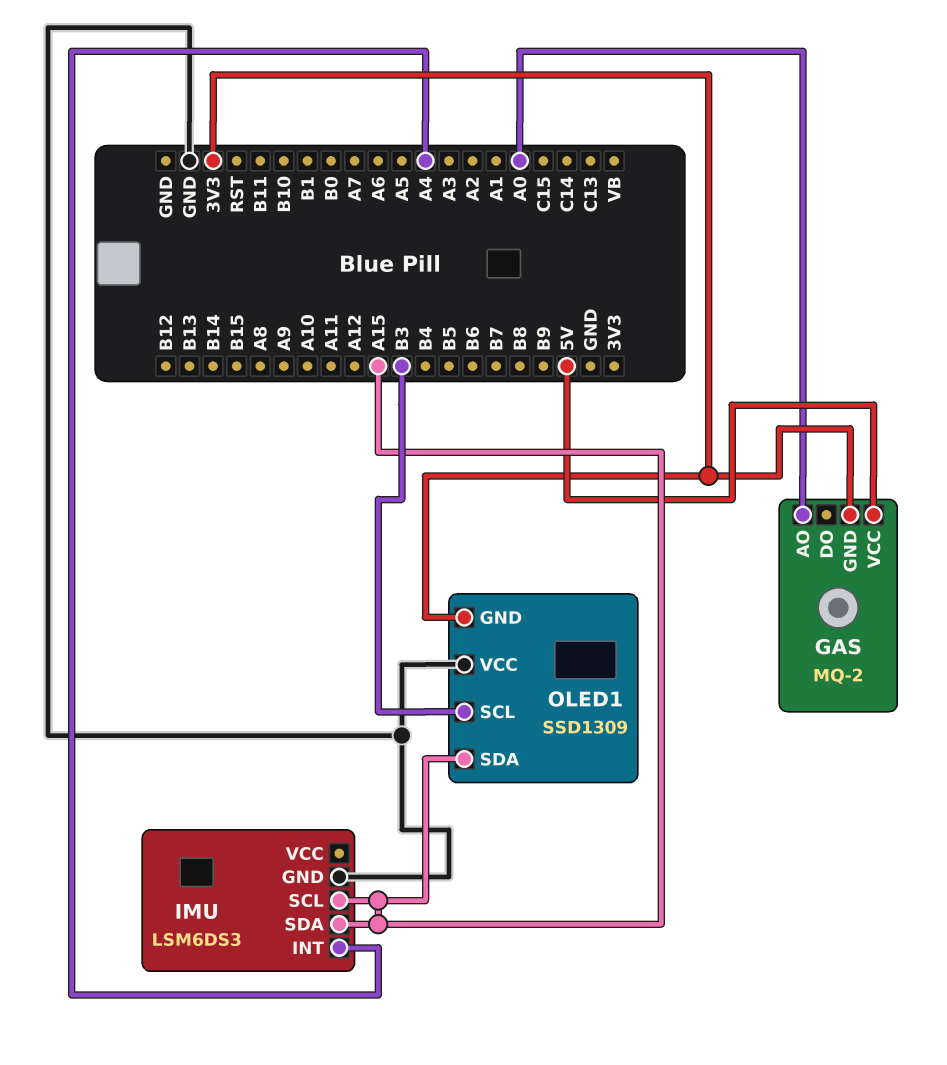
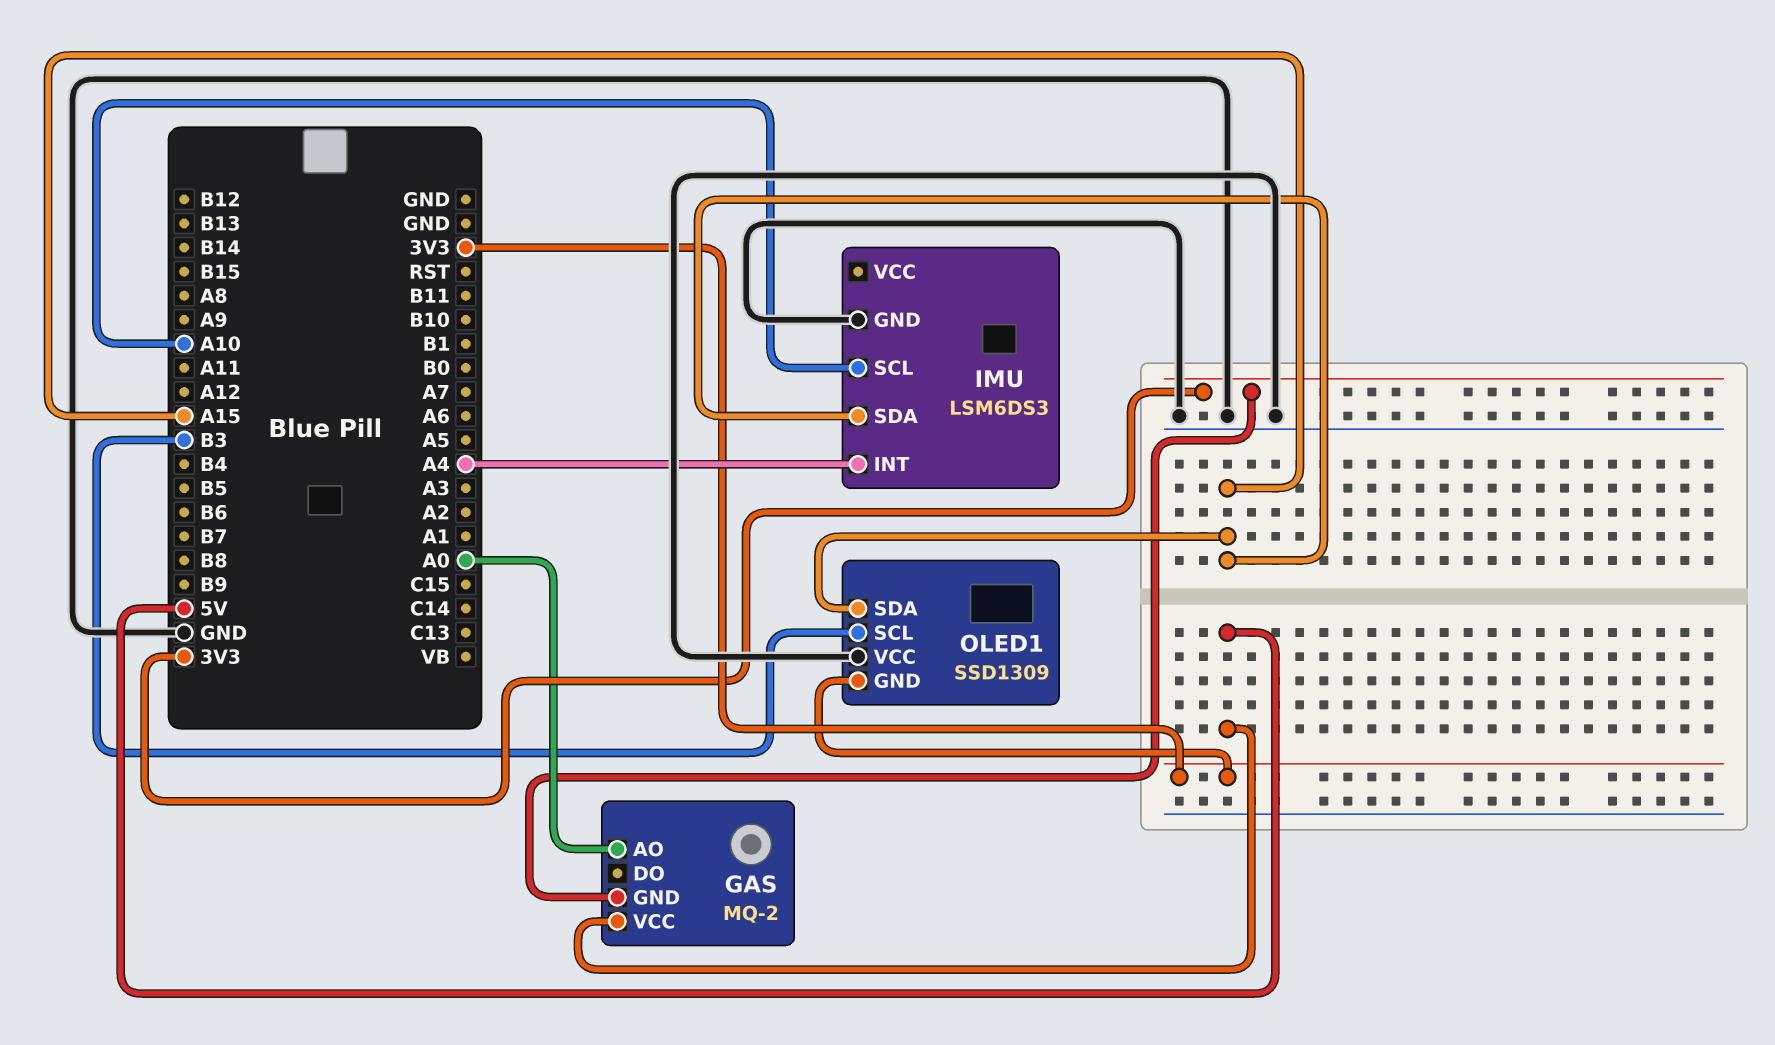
IMU pin SCL: A15 -> A10

